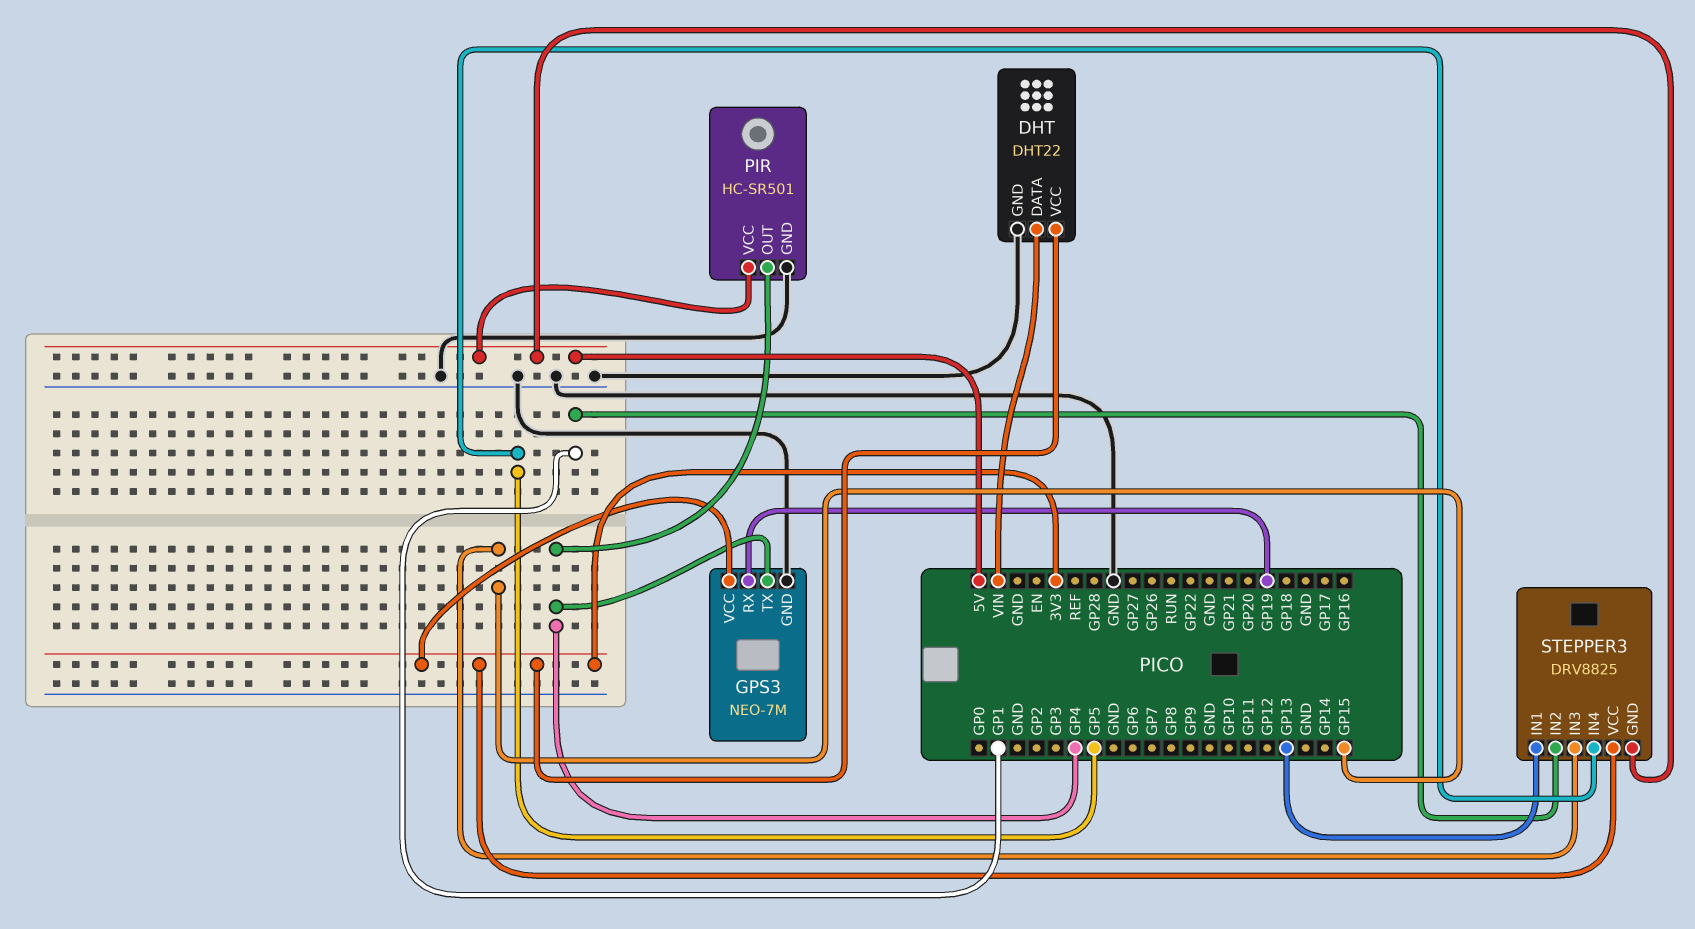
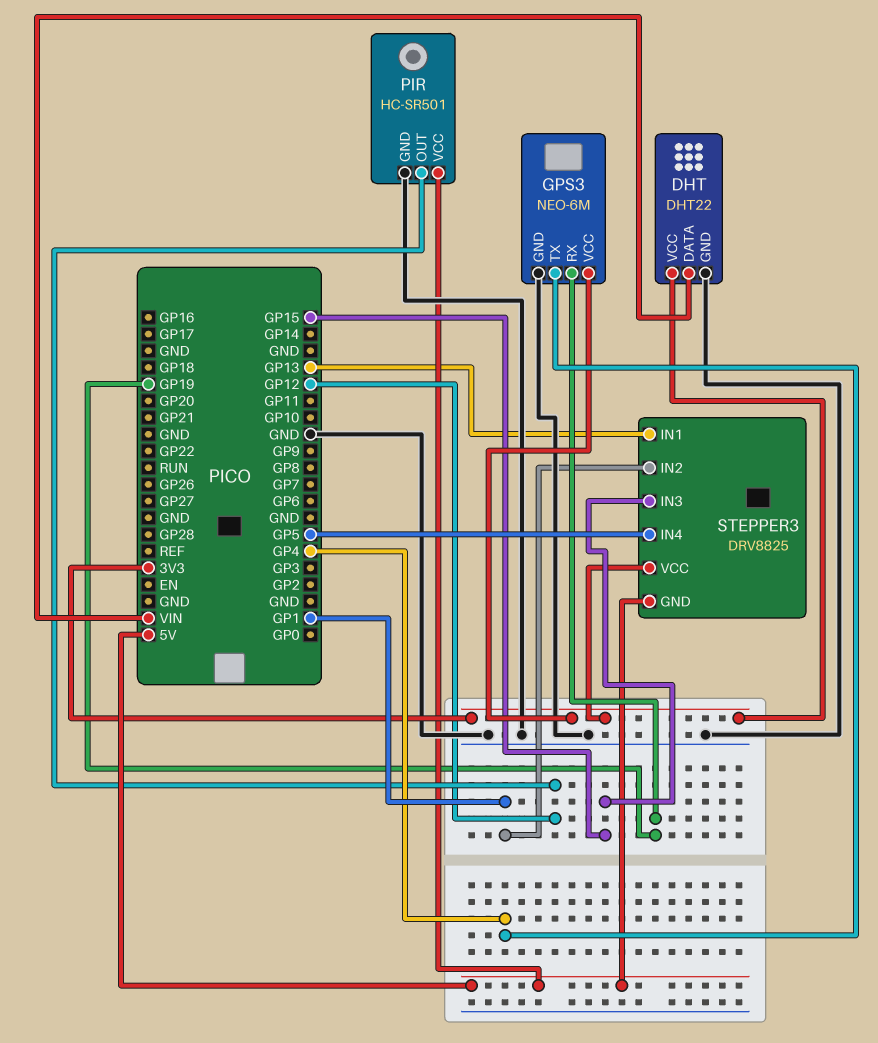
GPS3: NEO-7M -> NEO-6M
PIR pin OUT: GP4 -> GP12

